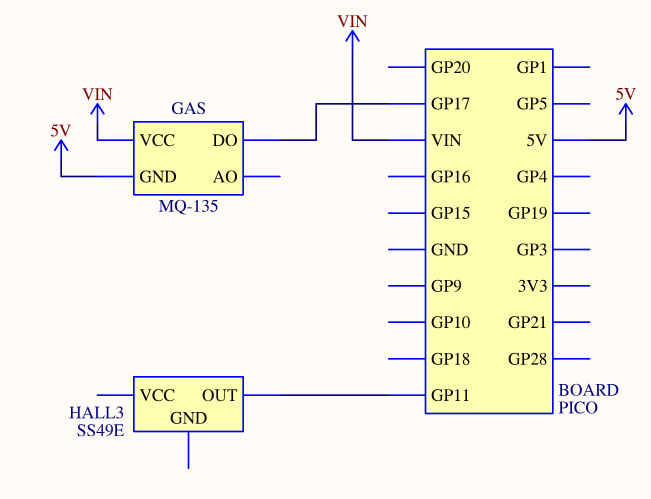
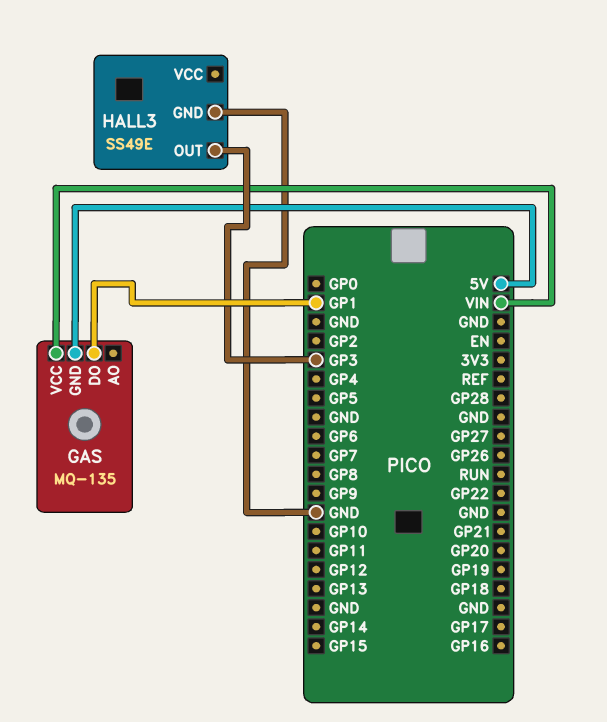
GAS pin DO: GP17 -> GP1
HALL3 pin GND: none -> GND
HALL3 pin OUT: GP11 -> GP3

